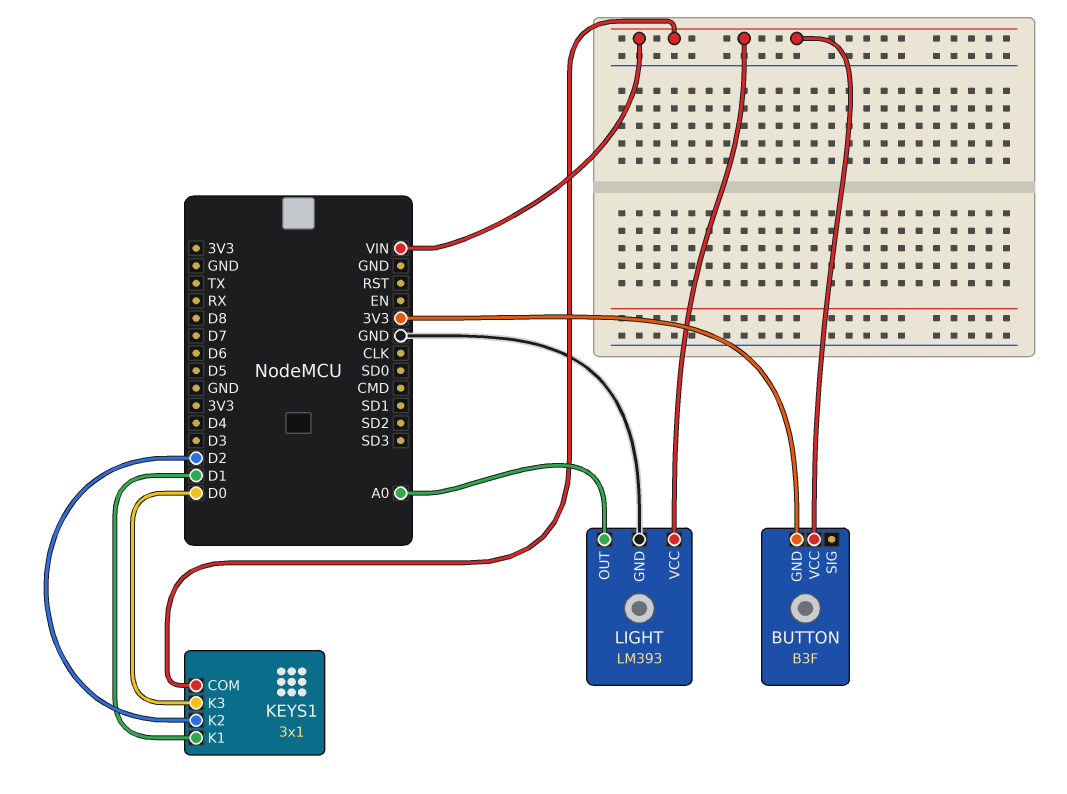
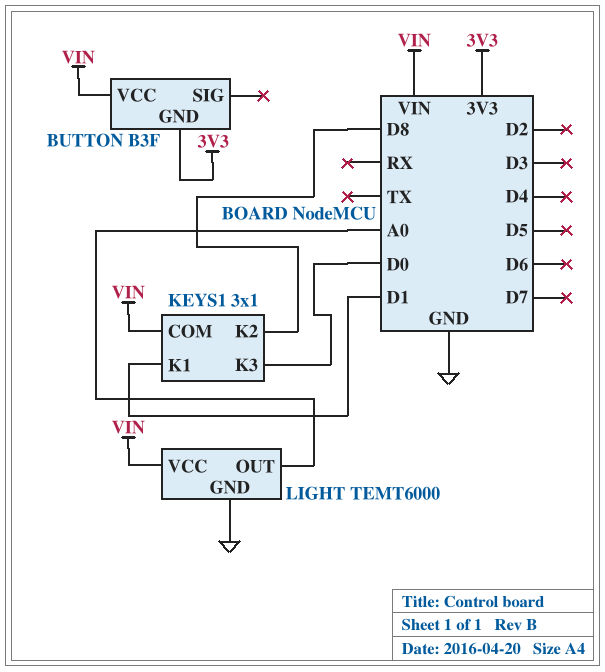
KEYS1 pin K2: D2 -> D8
LIGHT: LM393 -> TEMT6000

